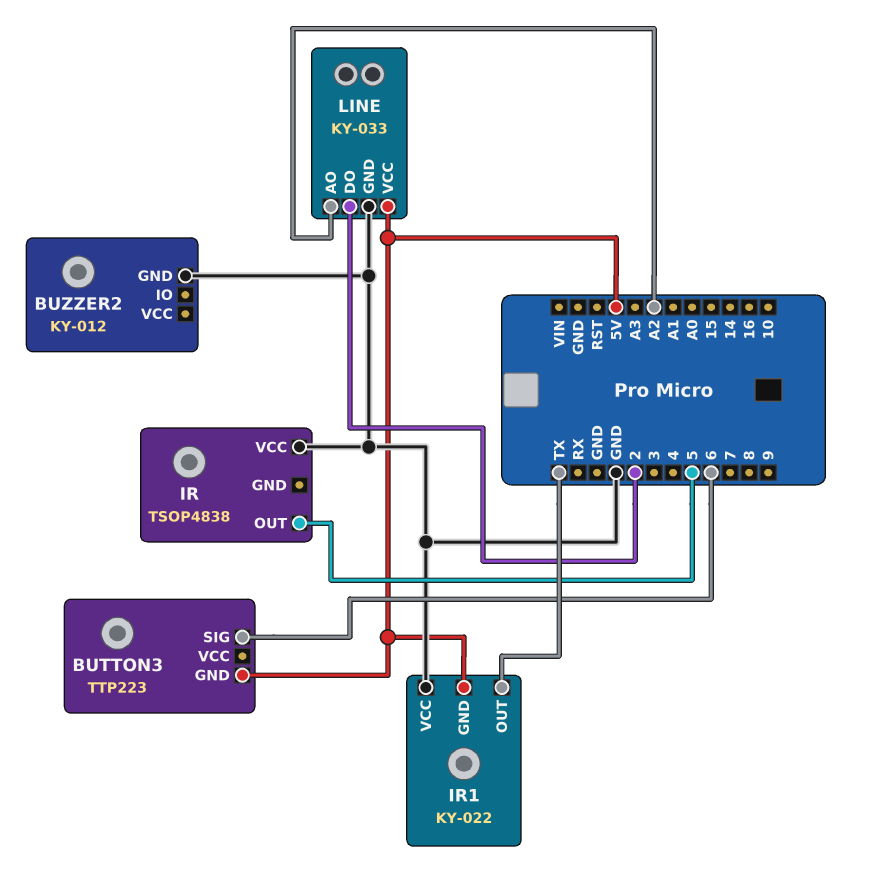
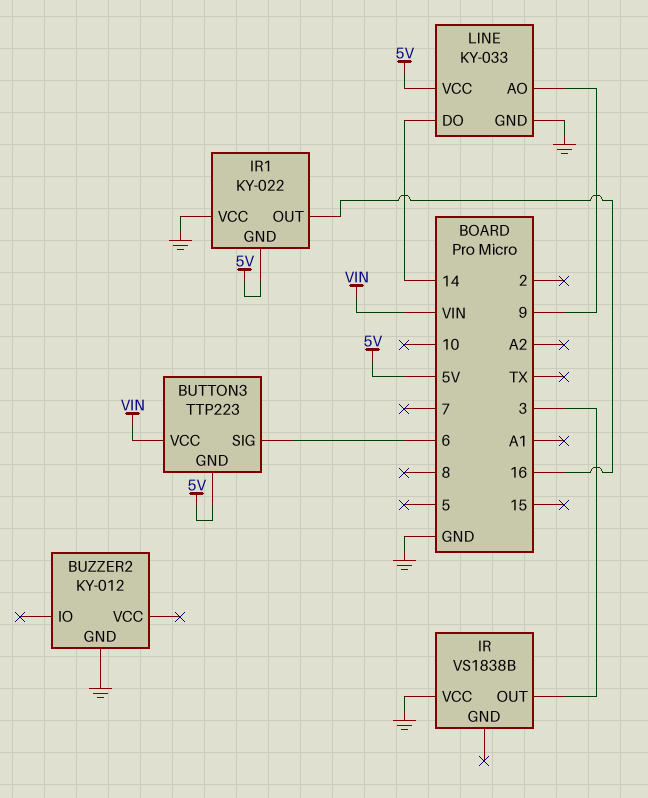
BUTTON3 pin VCC: none -> VIN
IR: TSOP4838 -> VS1838B
IR pin OUT: 5 -> 3
IR1 pin OUT: TX -> 16
LINE pin AO: A2 -> 9
LINE pin DO: 2 -> 14

